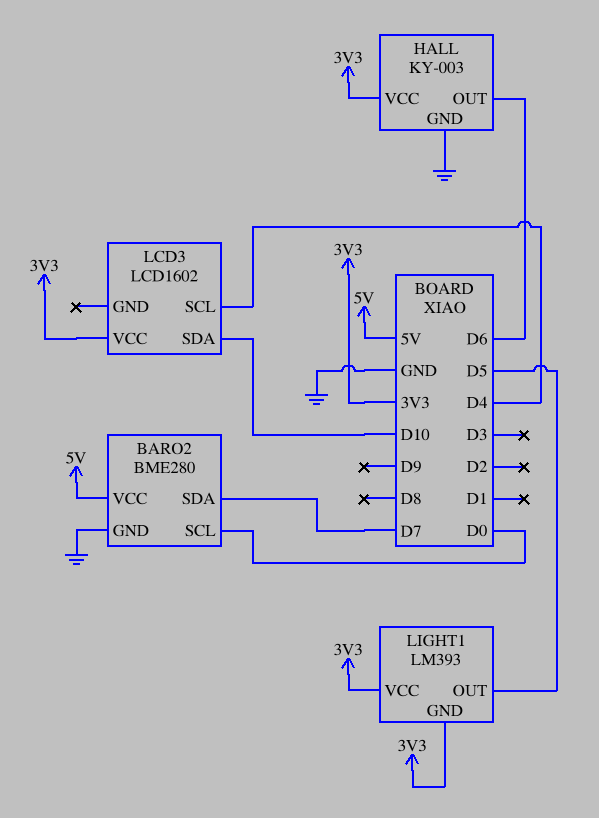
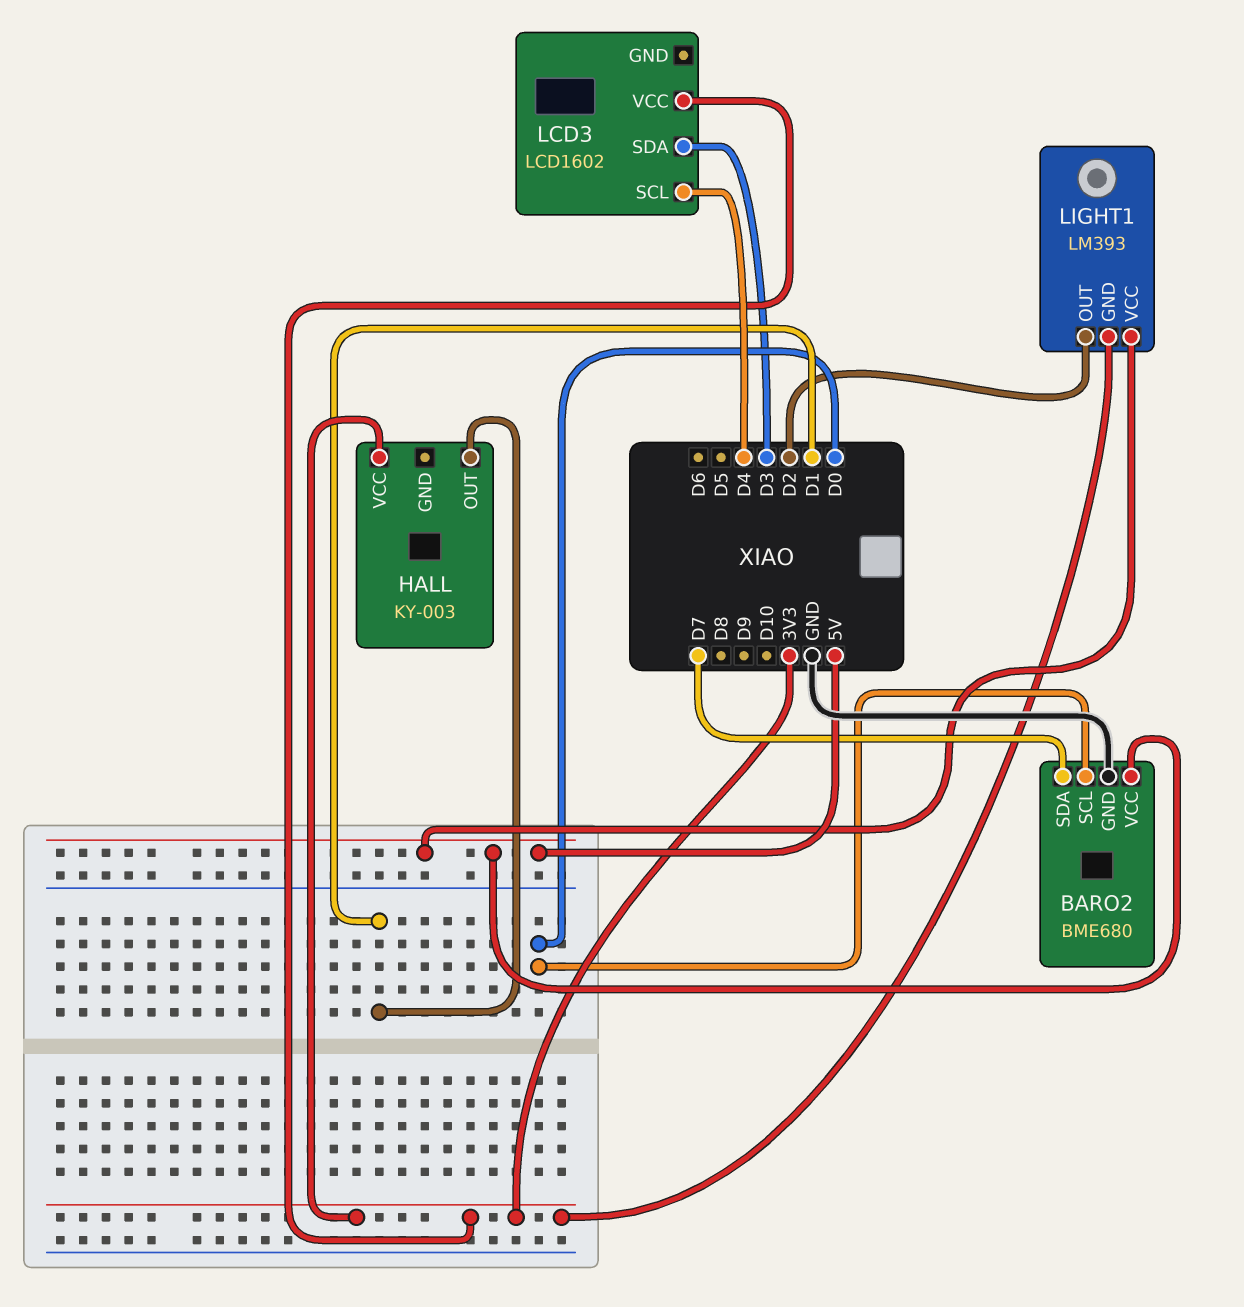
BARO2: BME280 -> BME680
HALL pin GND: GND -> none
HALL pin OUT: D6 -> D1
LCD3 pin SDA: D10 -> D3
LIGHT1 pin OUT: D5 -> D2
LIGHT1 pin VCC: 3V3 -> 5V

